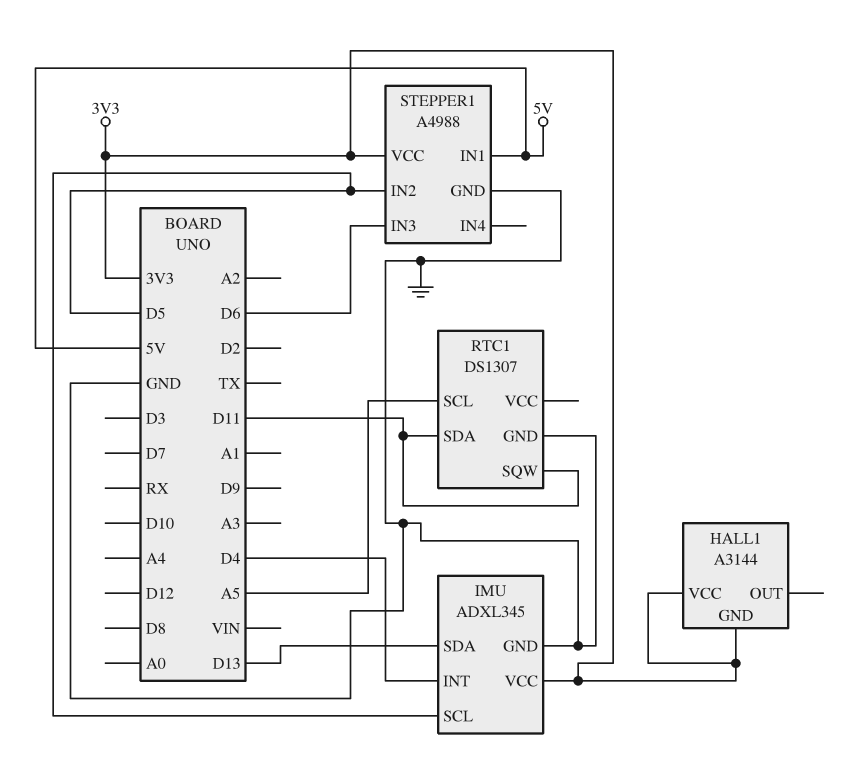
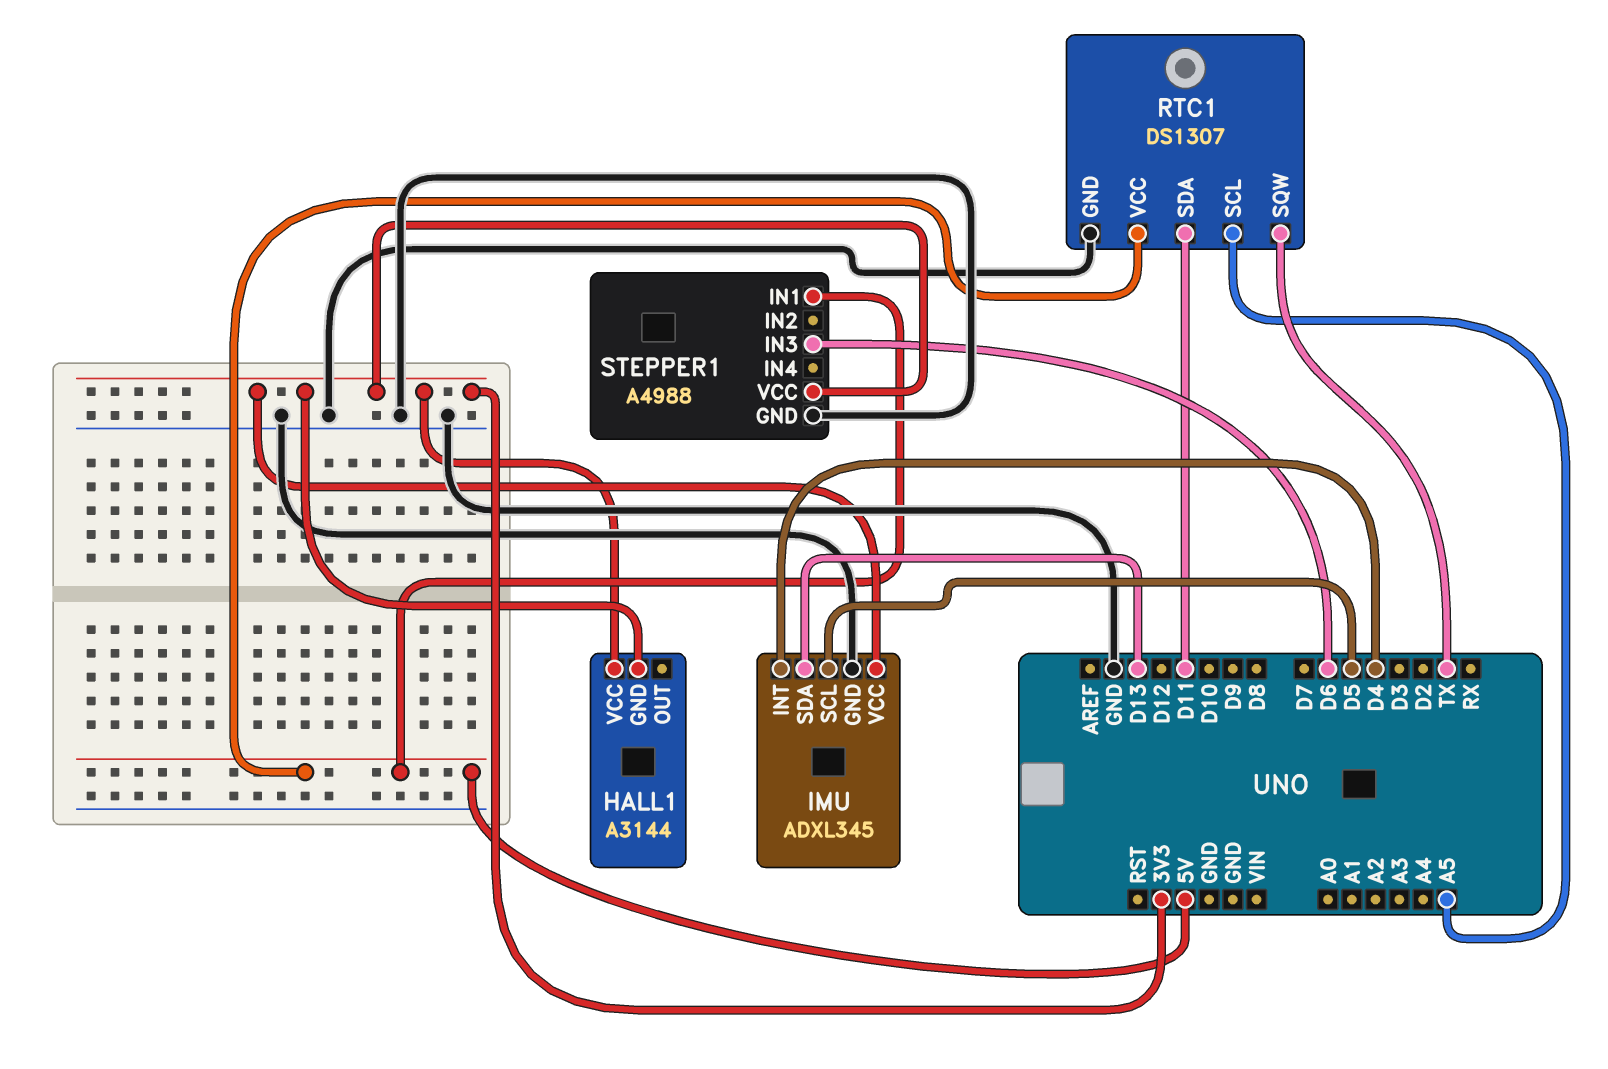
RTC1 pin SQW: D11 -> TX
RTC1 pin VCC: none -> 5V
STEPPER1 pin IN2: D5 -> none

